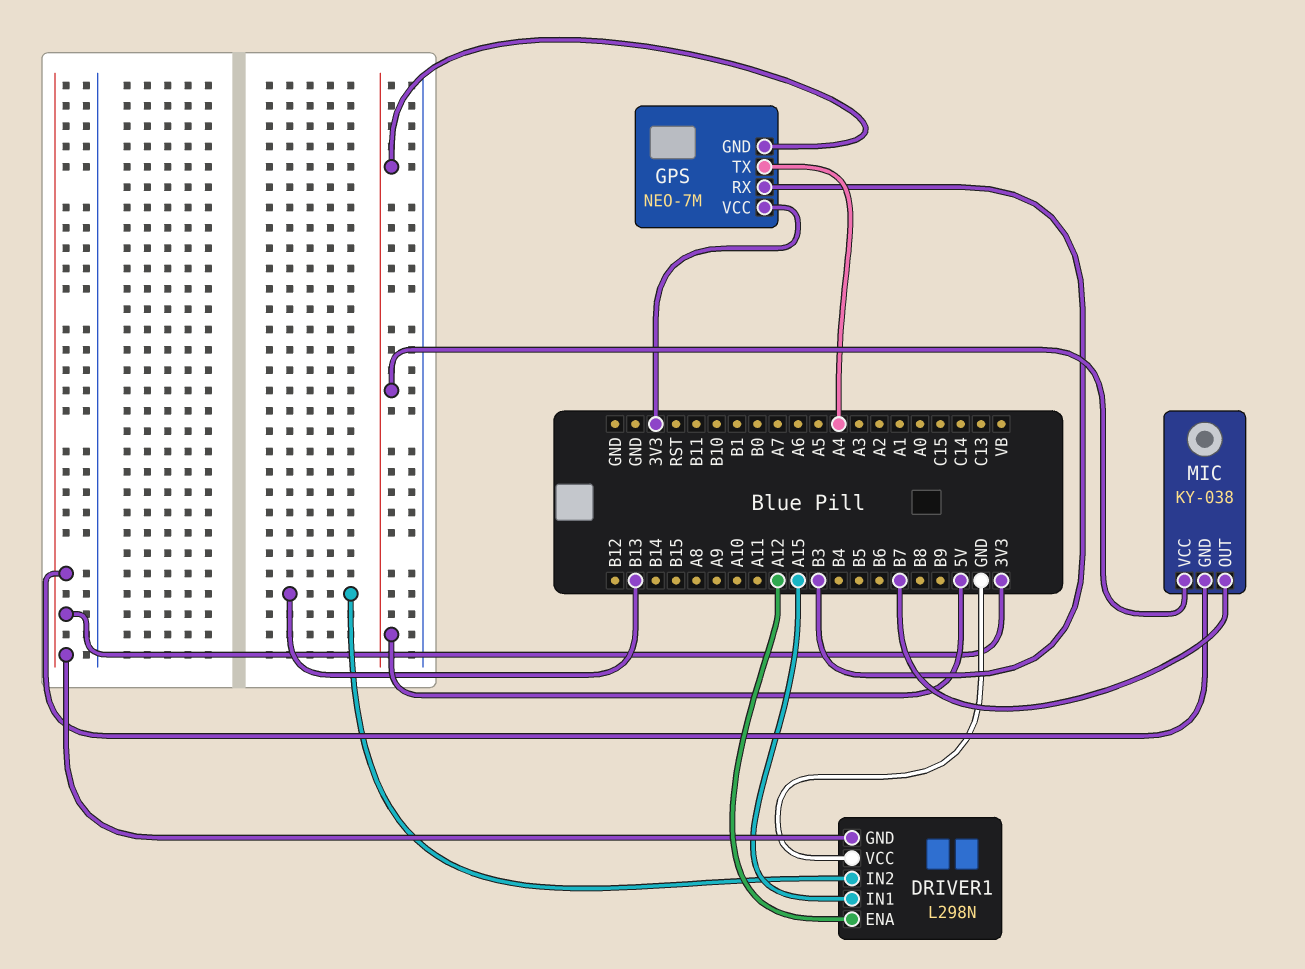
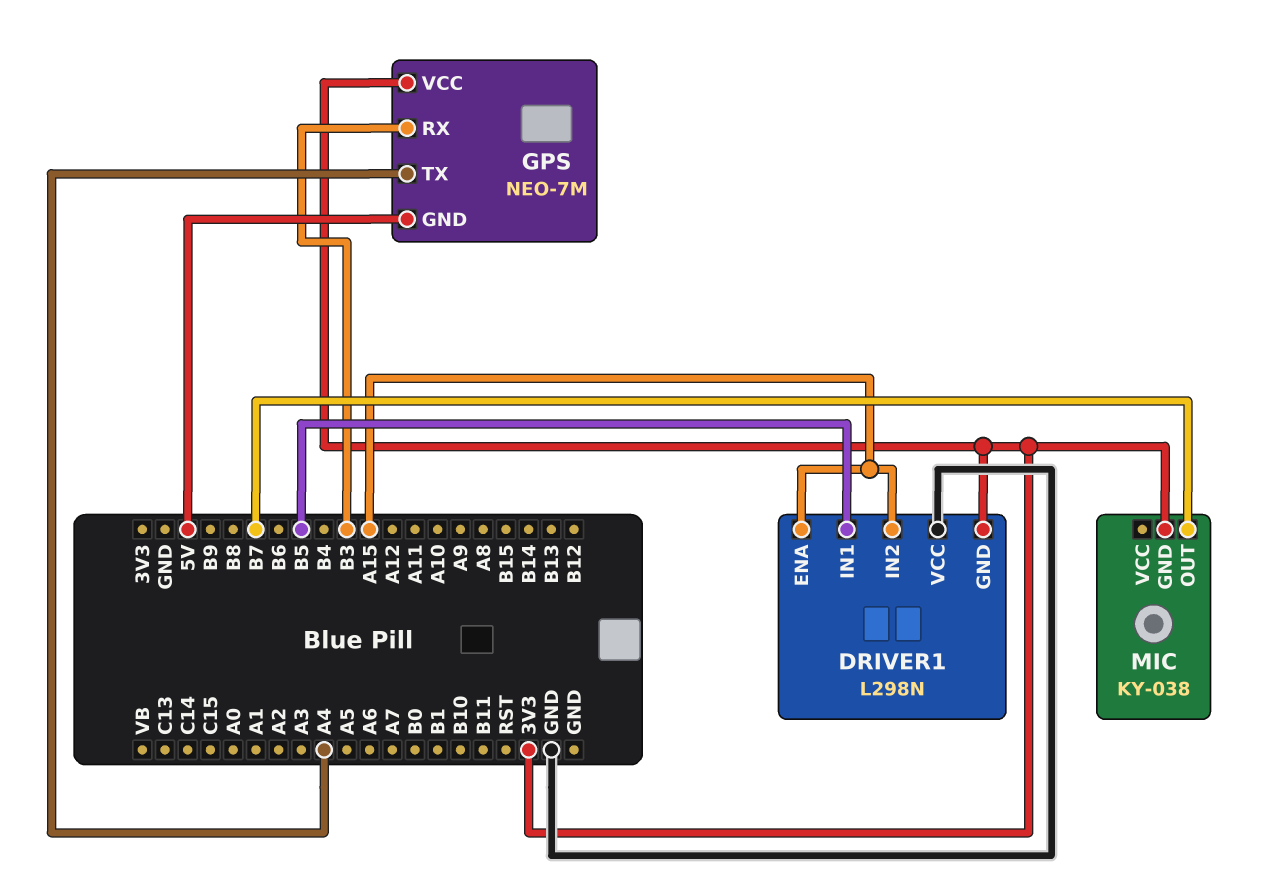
DRIVER1 pin ENA: A12 -> A15
DRIVER1 pin IN1: A15 -> B5
DRIVER1 pin IN2: B13 -> A15
MIC pin VCC: 5V -> none

